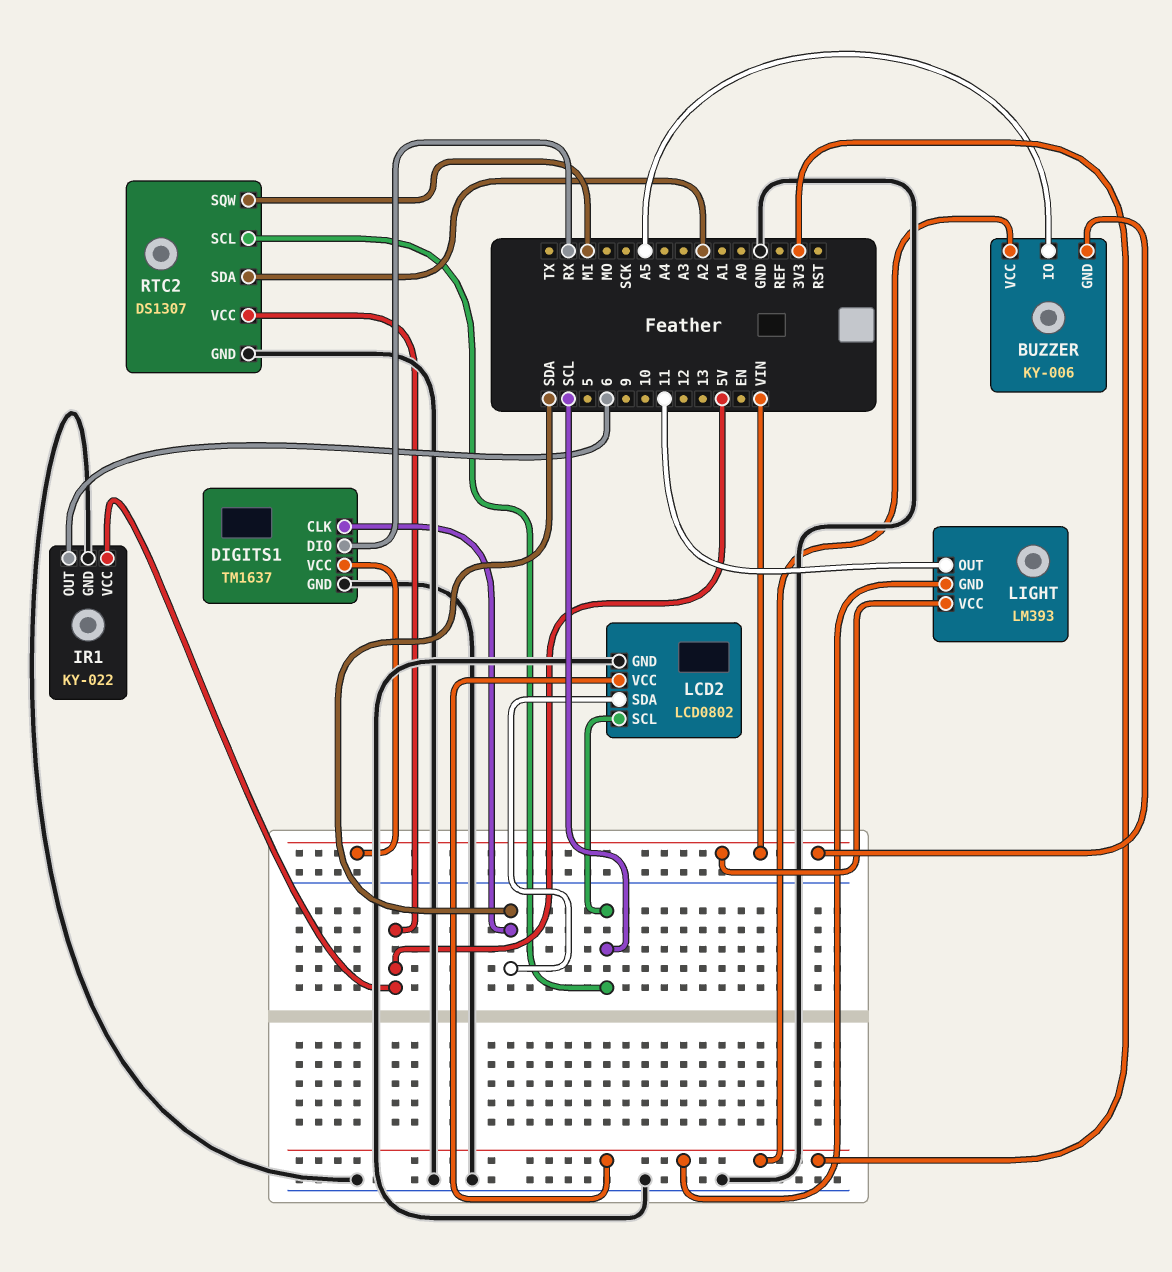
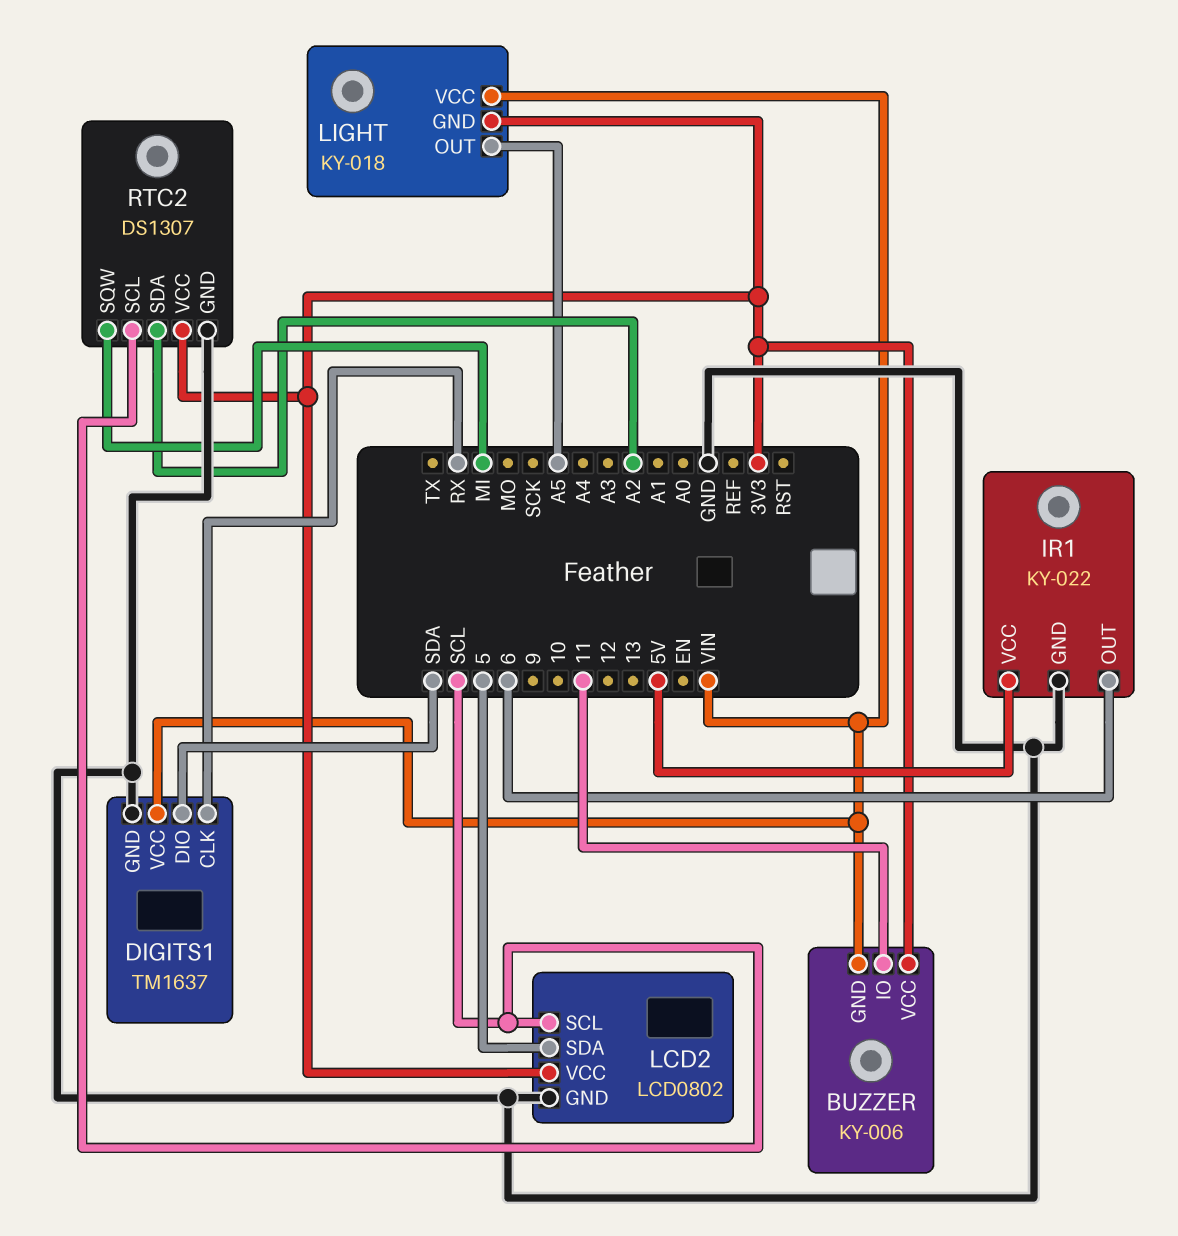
BUZZER pin IO: A5 -> 11
DIGITS1 pin CLK: SDA -> RX
DIGITS1 pin DIO: RX -> SDA
LCD2 pin SDA: SDA -> 5
LIGHT: LM393 -> KY-018
LIGHT pin OUT: 11 -> A5
RTC2 pin VCC: 5V -> 3V3

